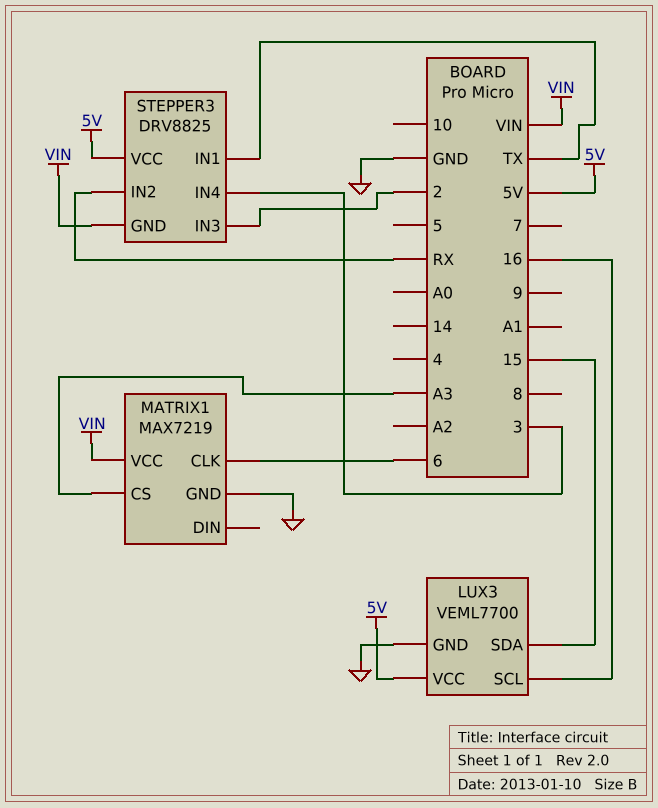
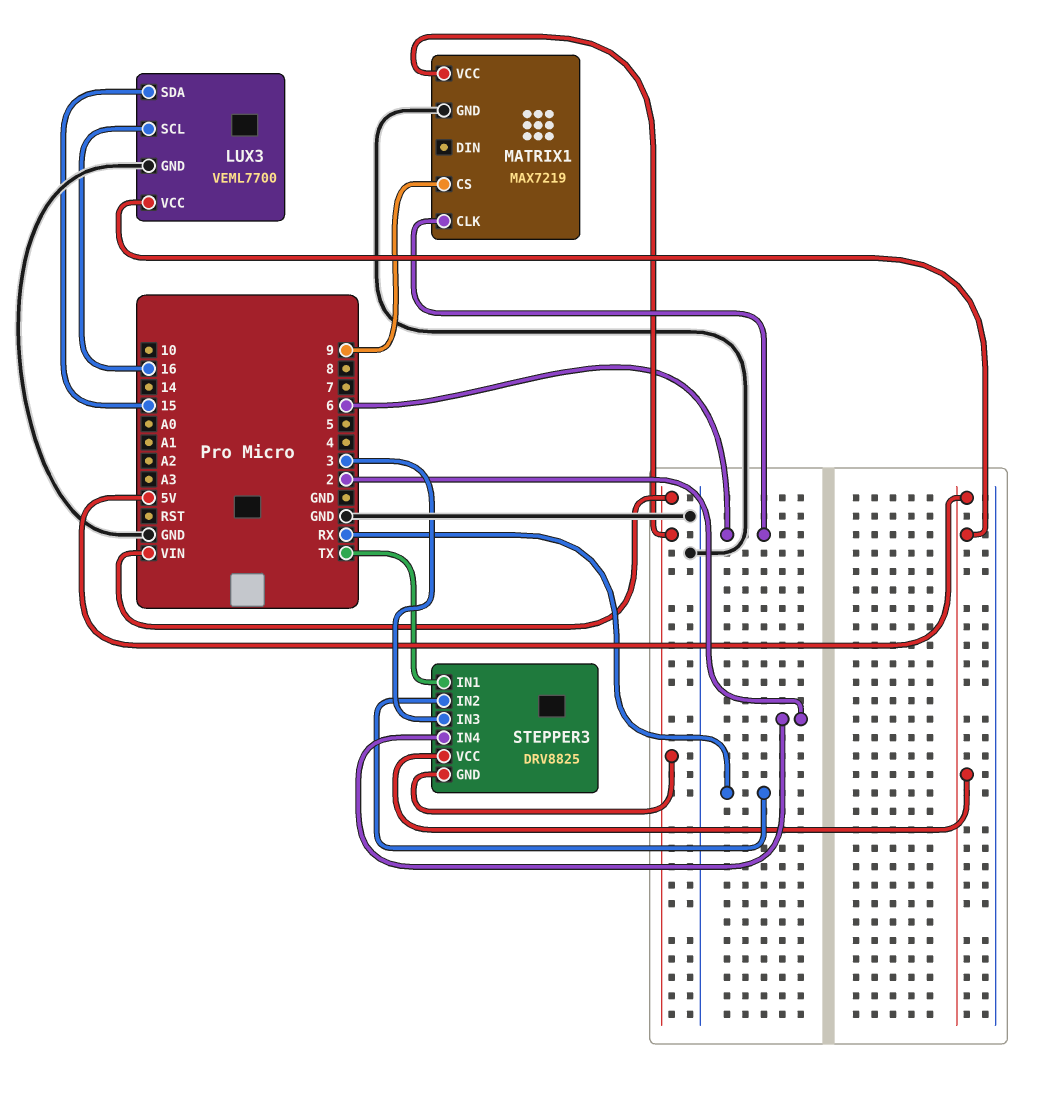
MATRIX1 pin CS: A3 -> 9
STEPPER3 pin IN3: 2 -> 3
STEPPER3 pin IN4: 3 -> 2

